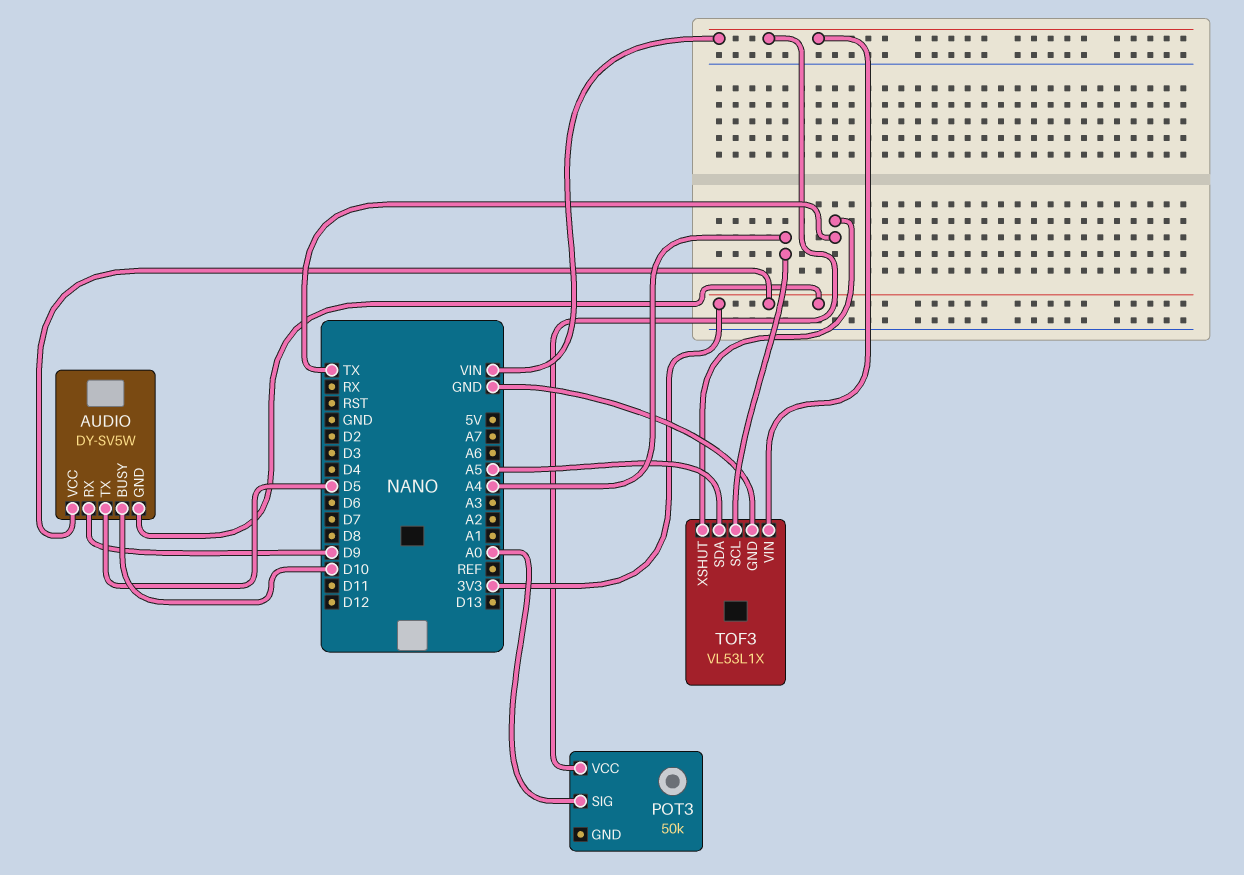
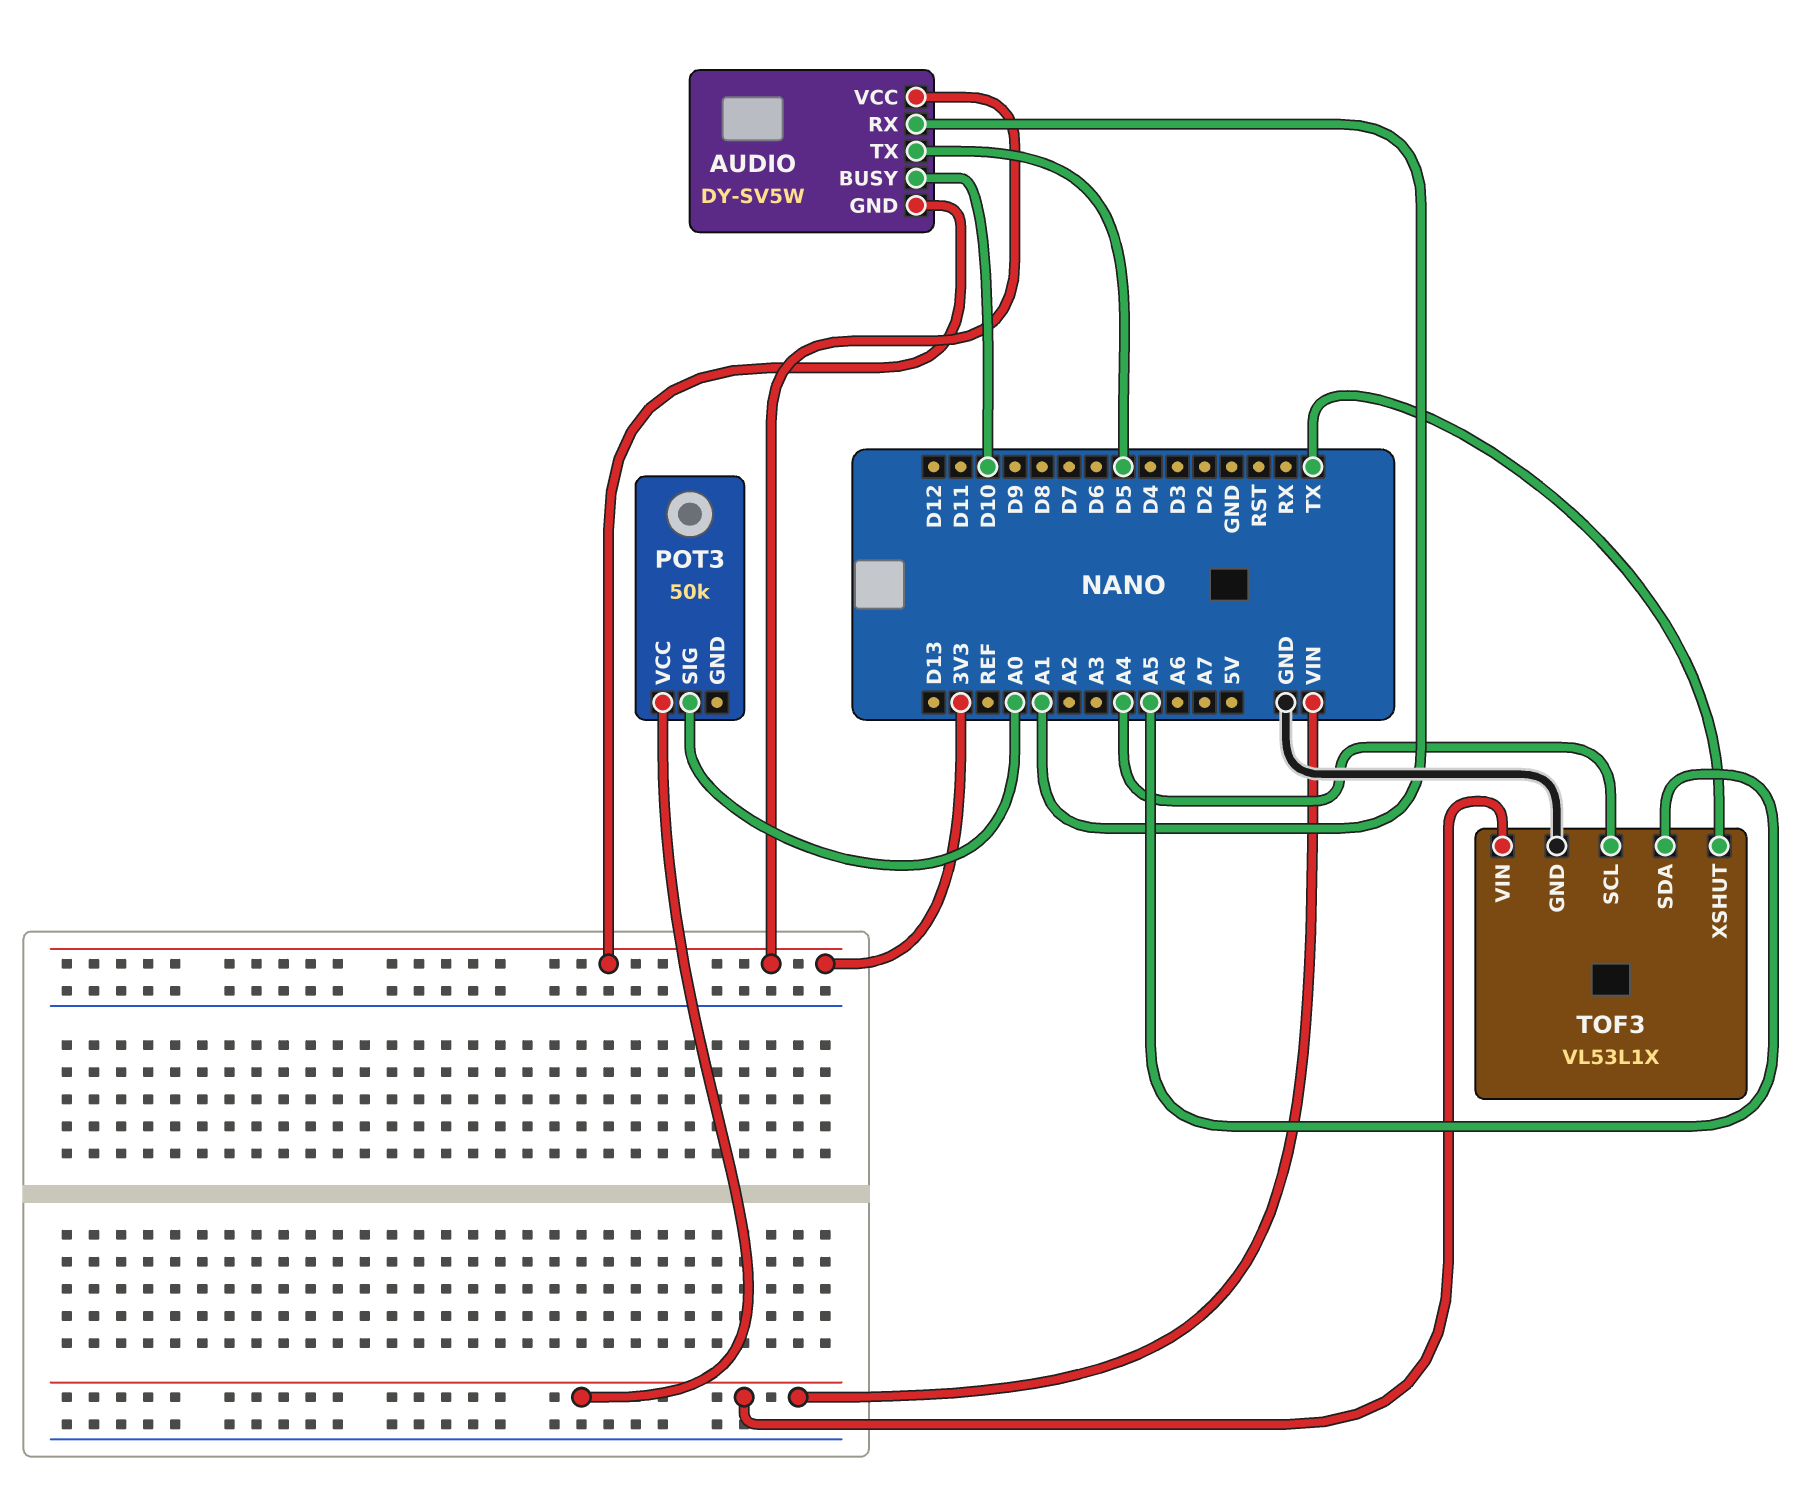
AUDIO pin RX: D9 -> A1

